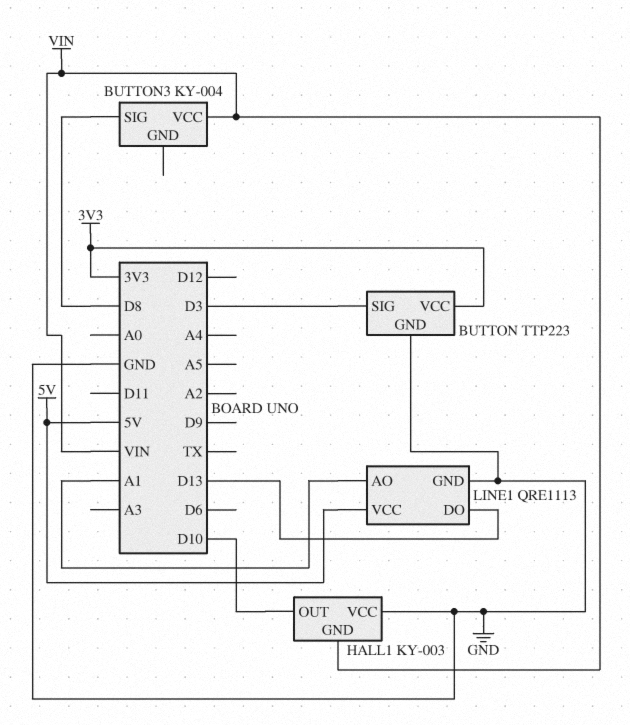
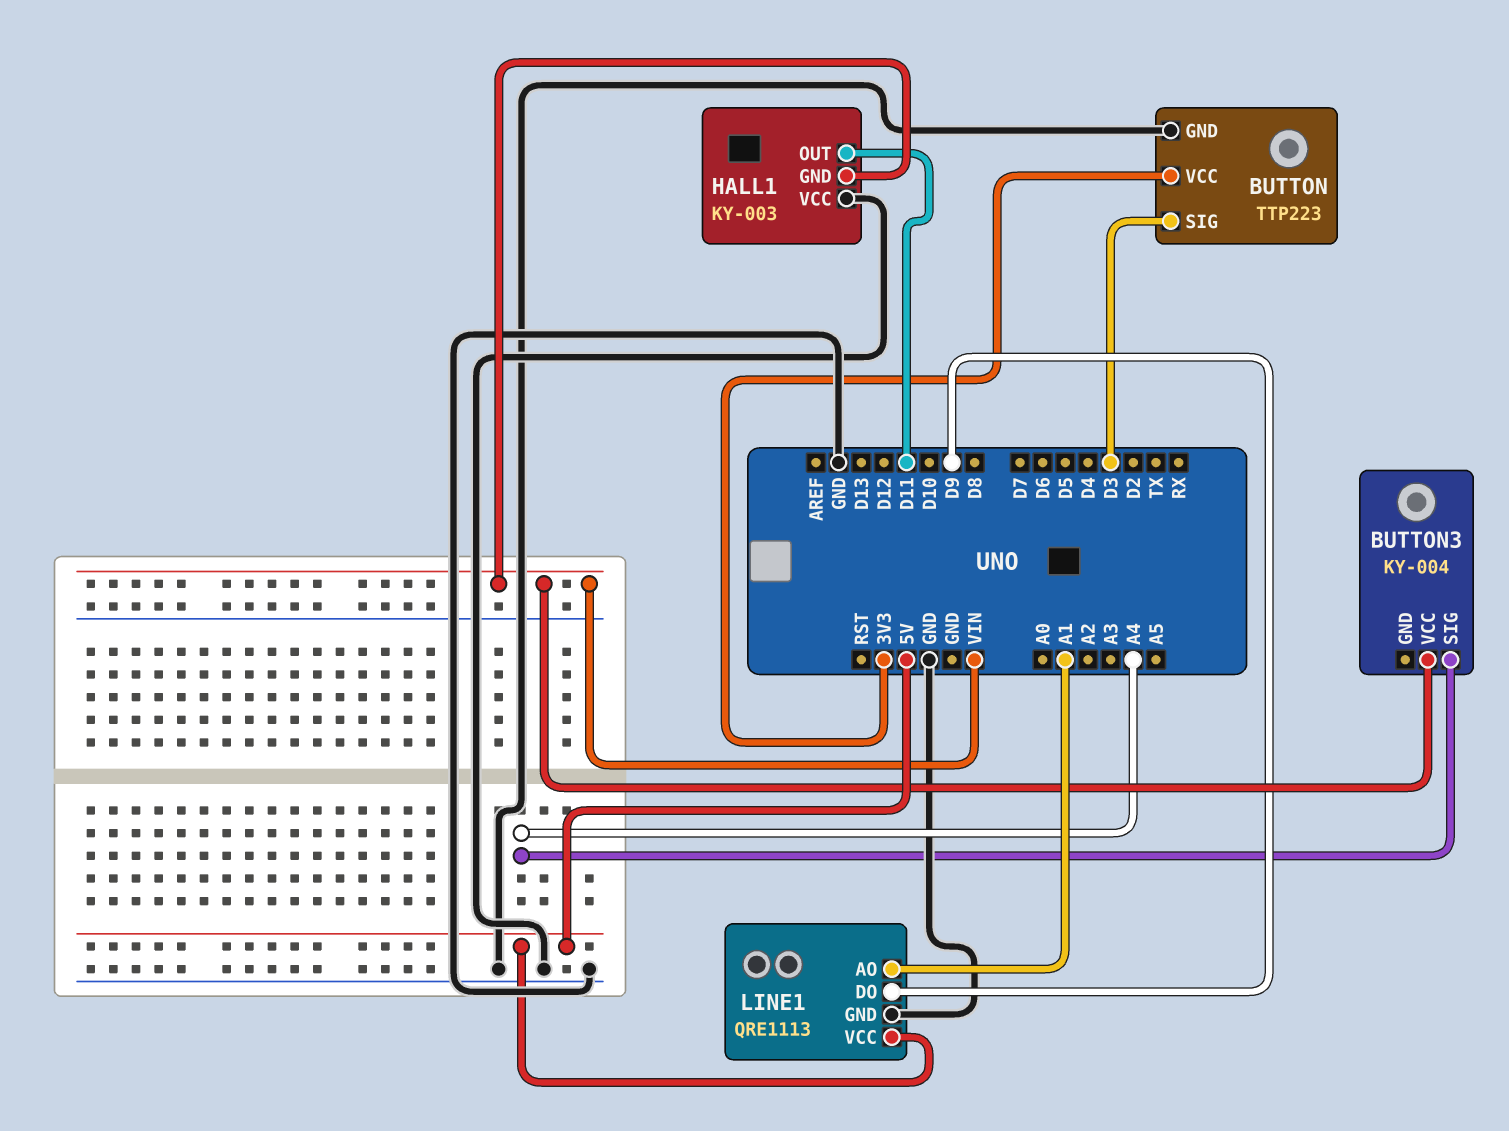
BUTTON3 pin SIG: D8 -> A4
HALL1 pin OUT: D10 -> D11
LINE1 pin DO: D13 -> D9

